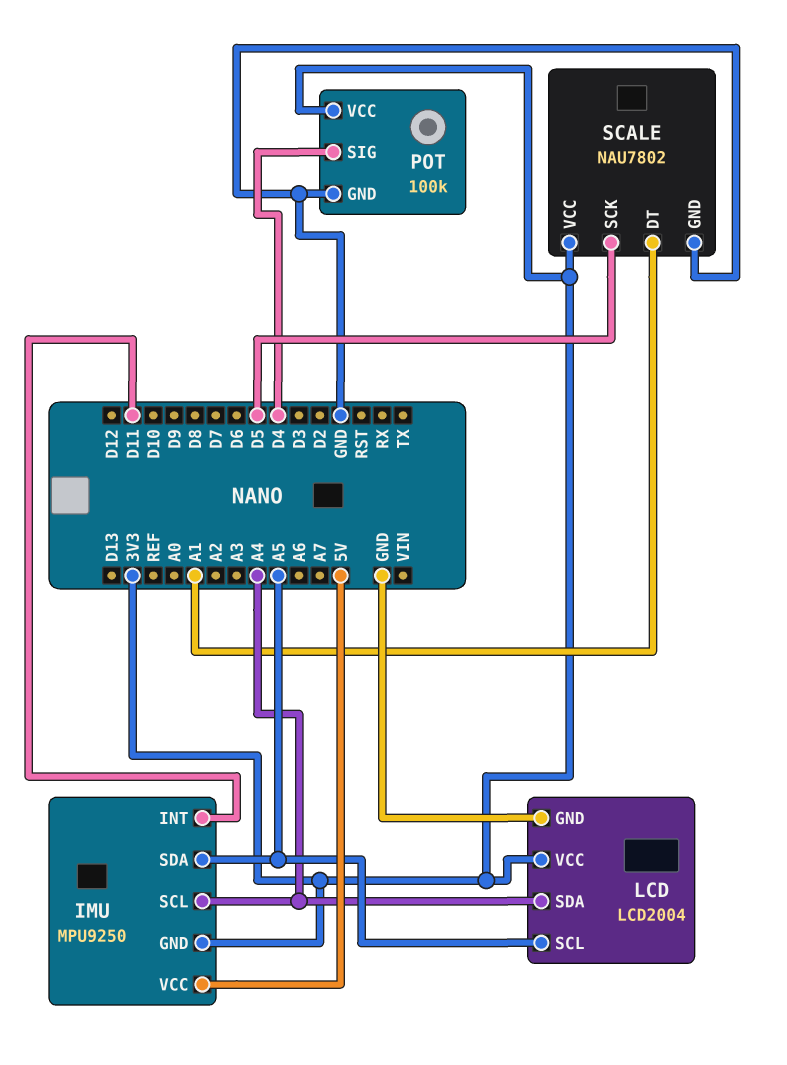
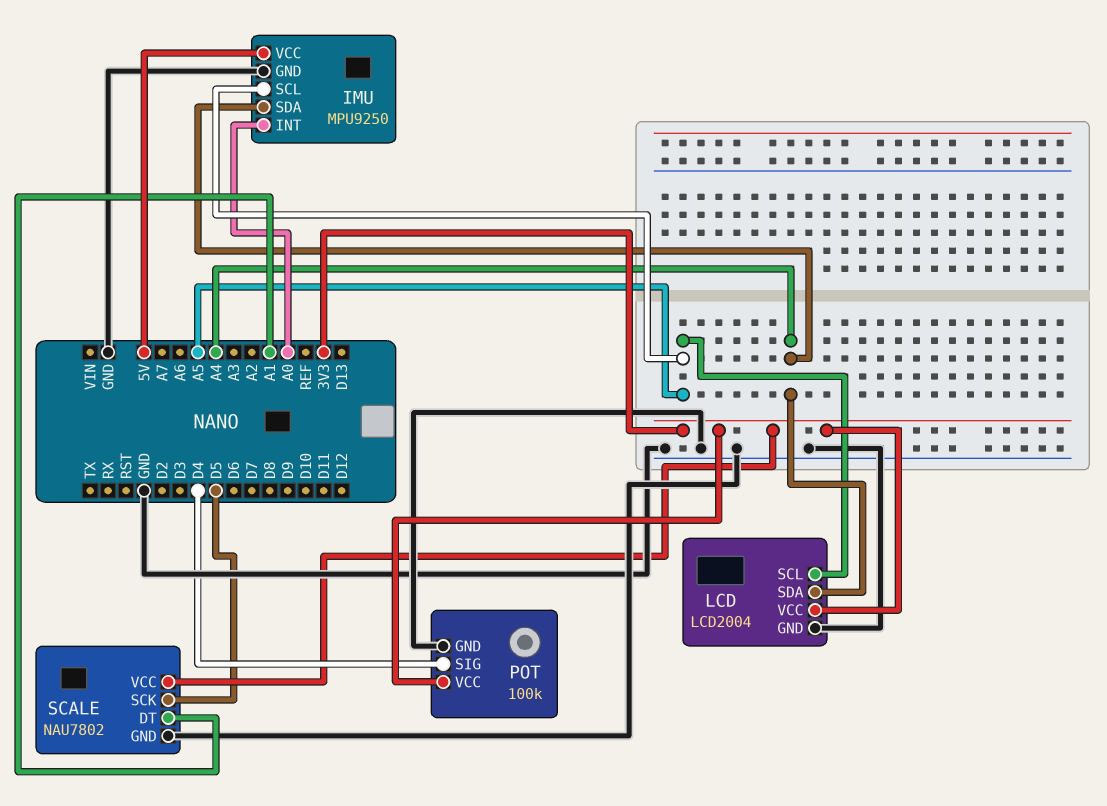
IMU pin GND: 3V3 -> GND
IMU pin INT: D11 -> A0
IMU pin SCL: A4 -> A5
IMU pin SDA: A5 -> A4

